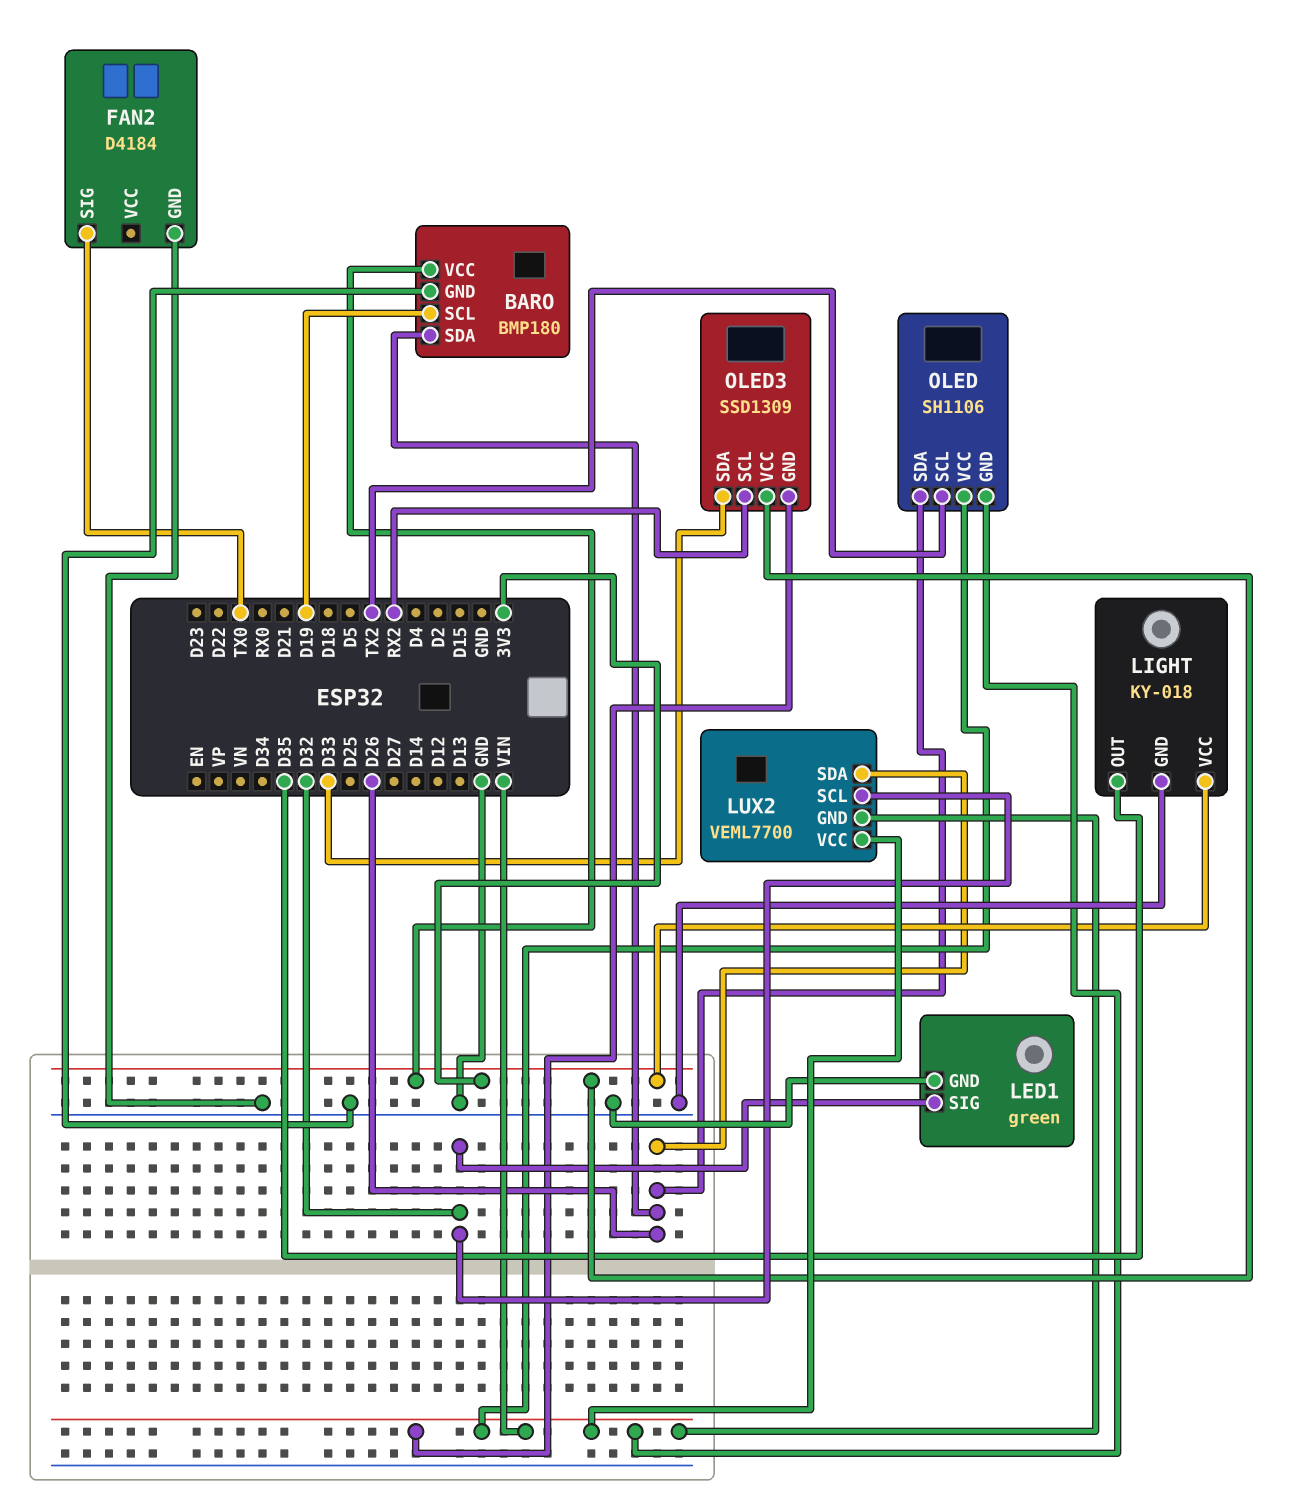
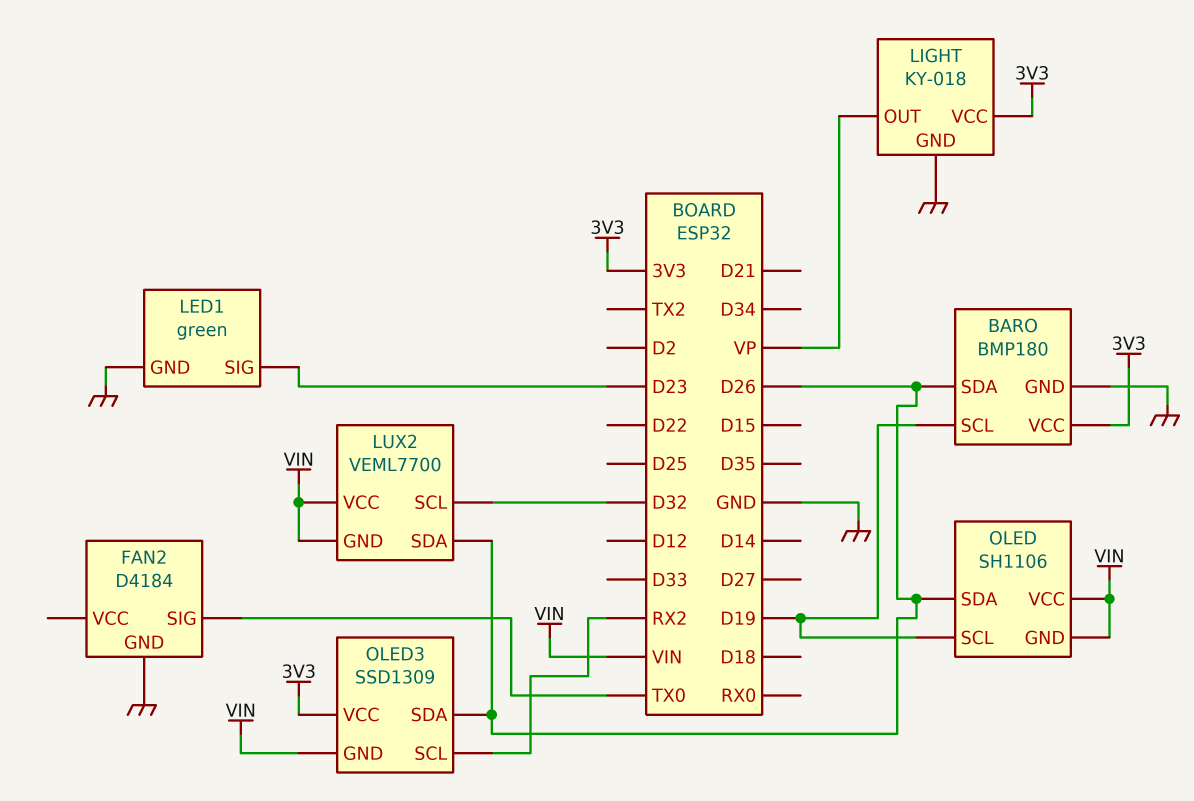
LED1 pin SIG: D32 -> D23
LIGHT pin OUT: D35 -> VP
OLED pin SCL: TX2 -> D19
OLED3 pin SDA: D33 -> D26

